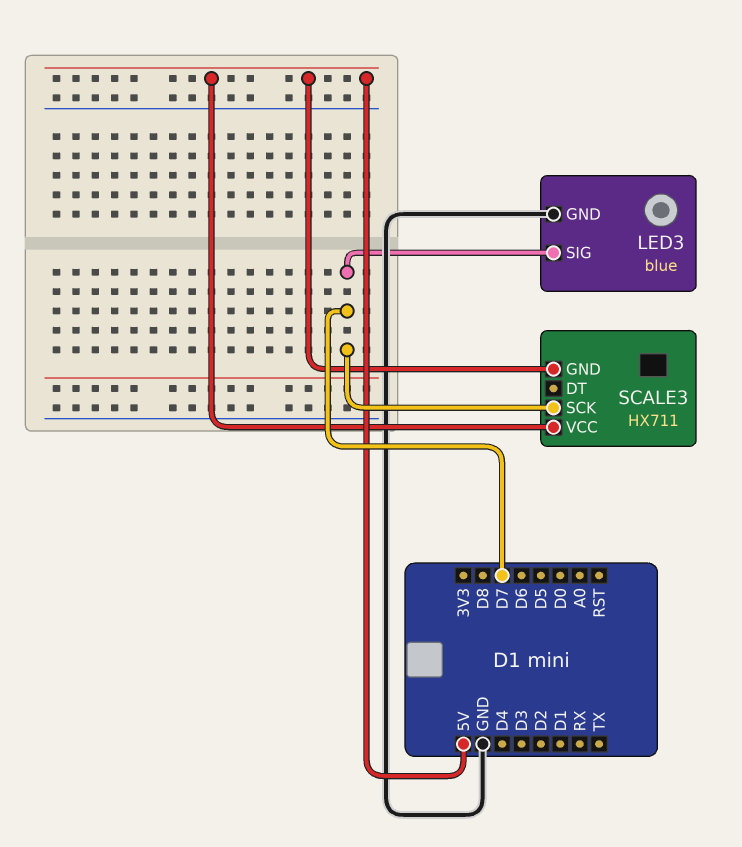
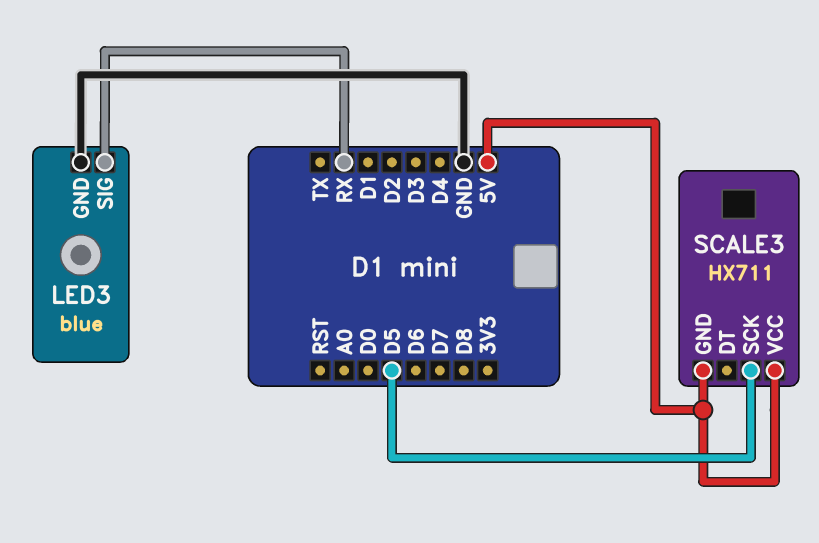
LED3 pin SIG: D7 -> RX
SCALE3 pin SCK: D7 -> D5

